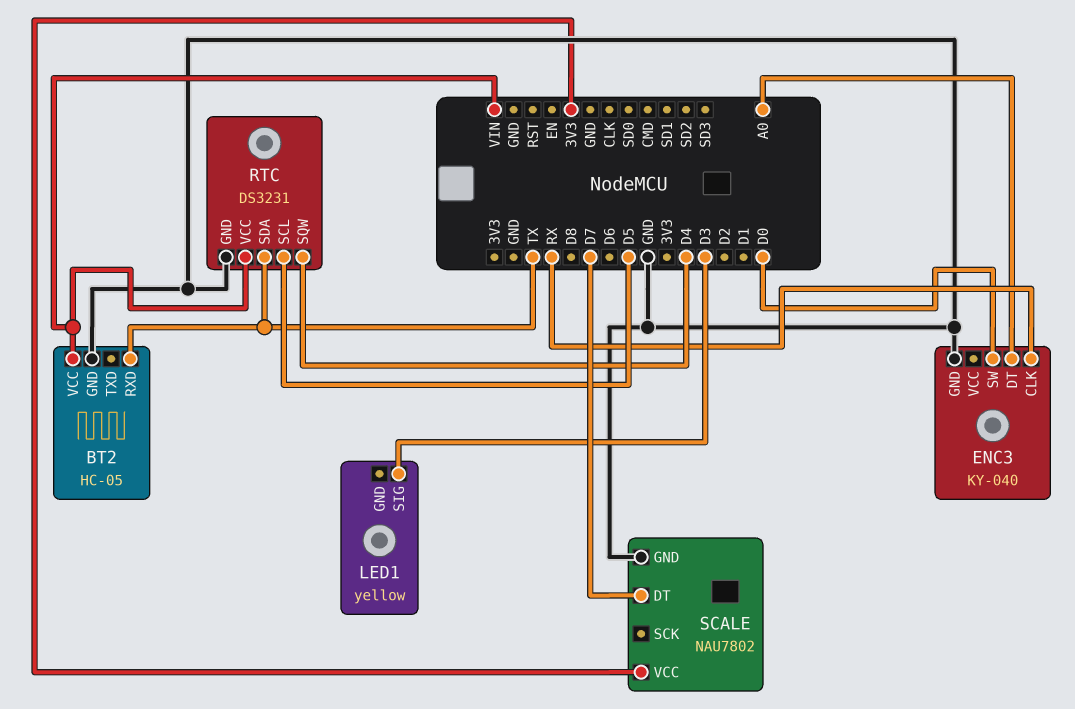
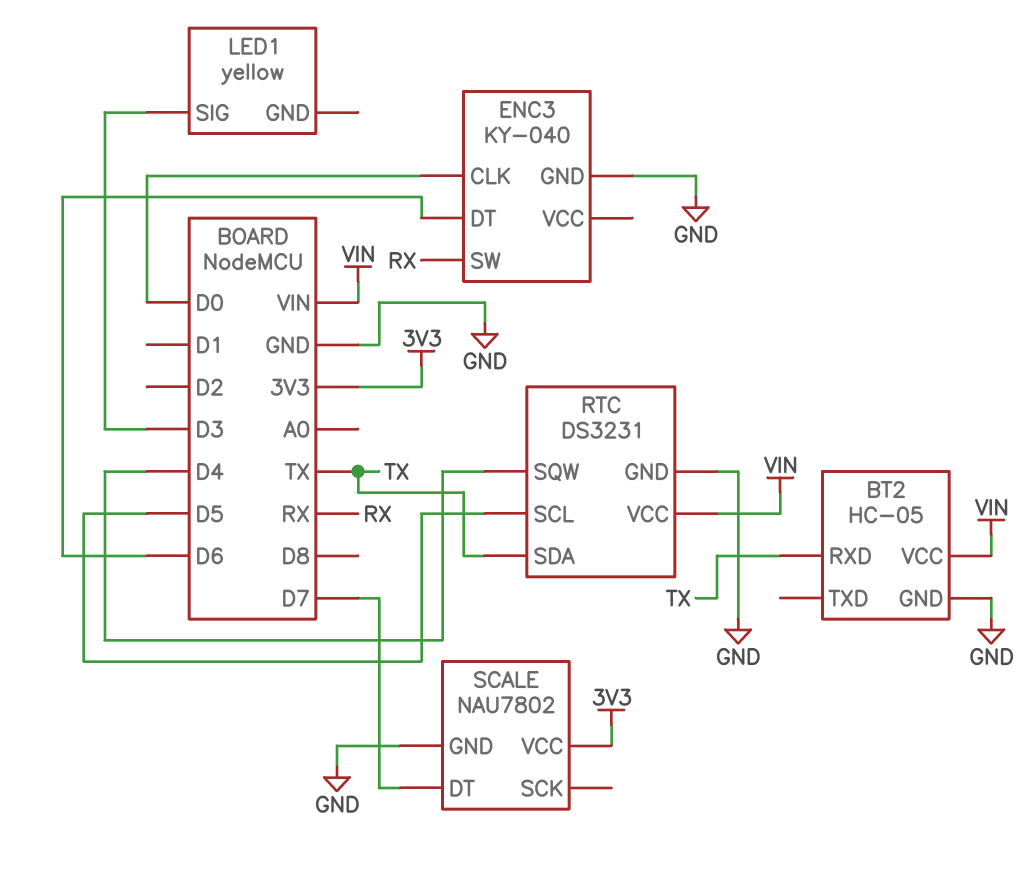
ENC3 pin CLK: RX -> D0
ENC3 pin DT: A0 -> D6
ENC3 pin SW: D0 -> RX

